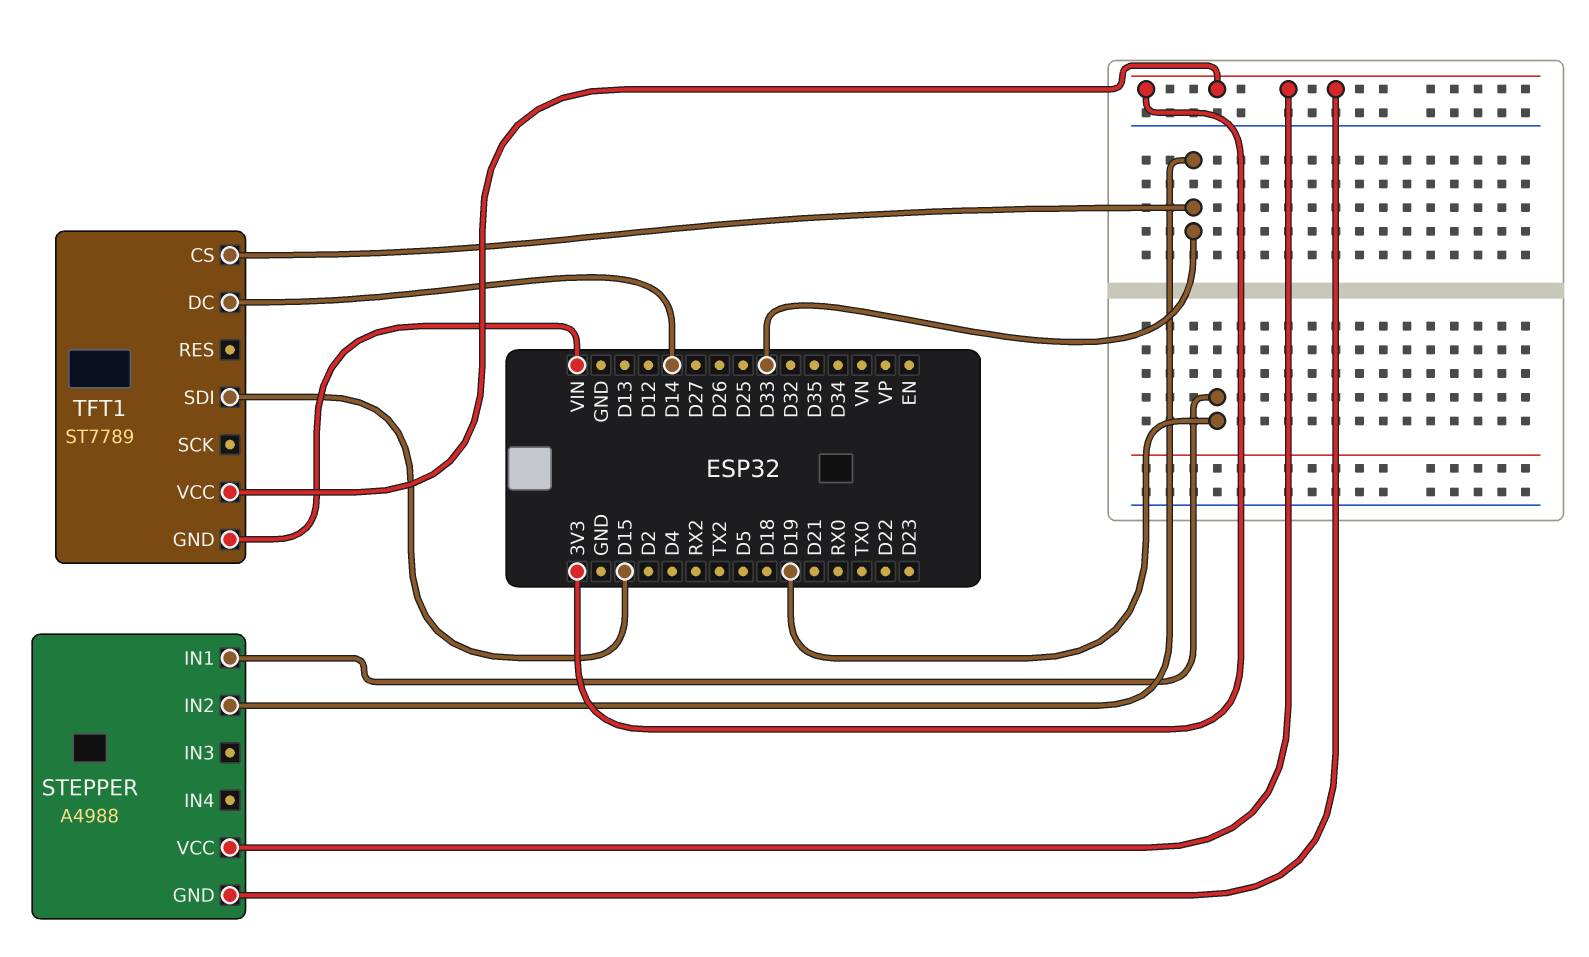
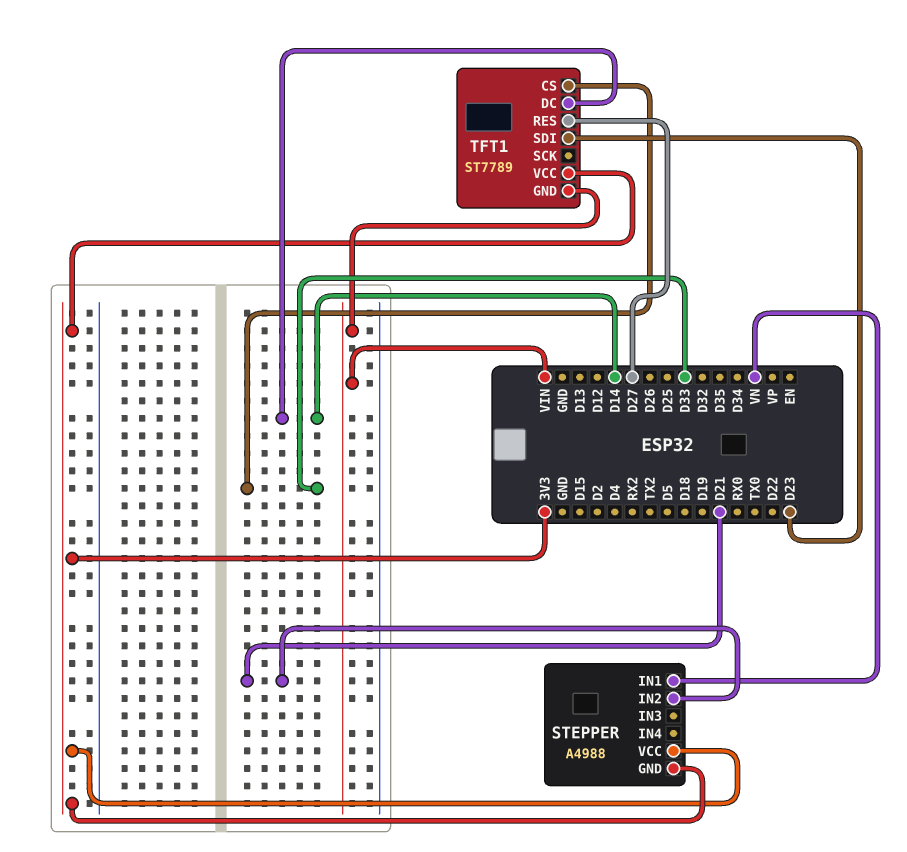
STEPPER pin IN1: D19 -> VN
STEPPER pin IN2: D33 -> D21
TFT1 pin RES: none -> D27
TFT1 pin SDI: D15 -> D23

